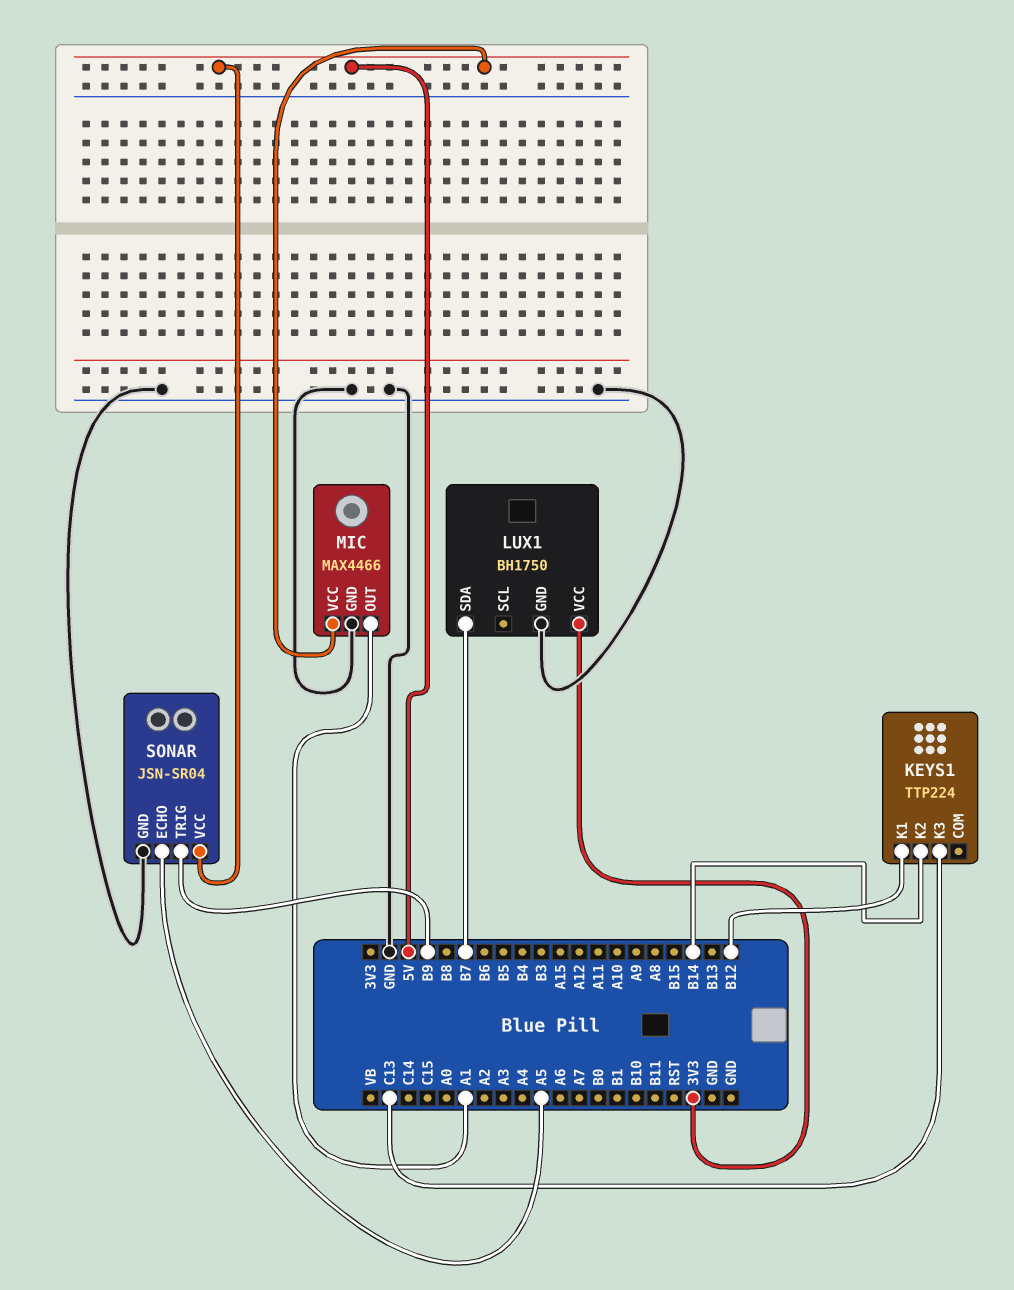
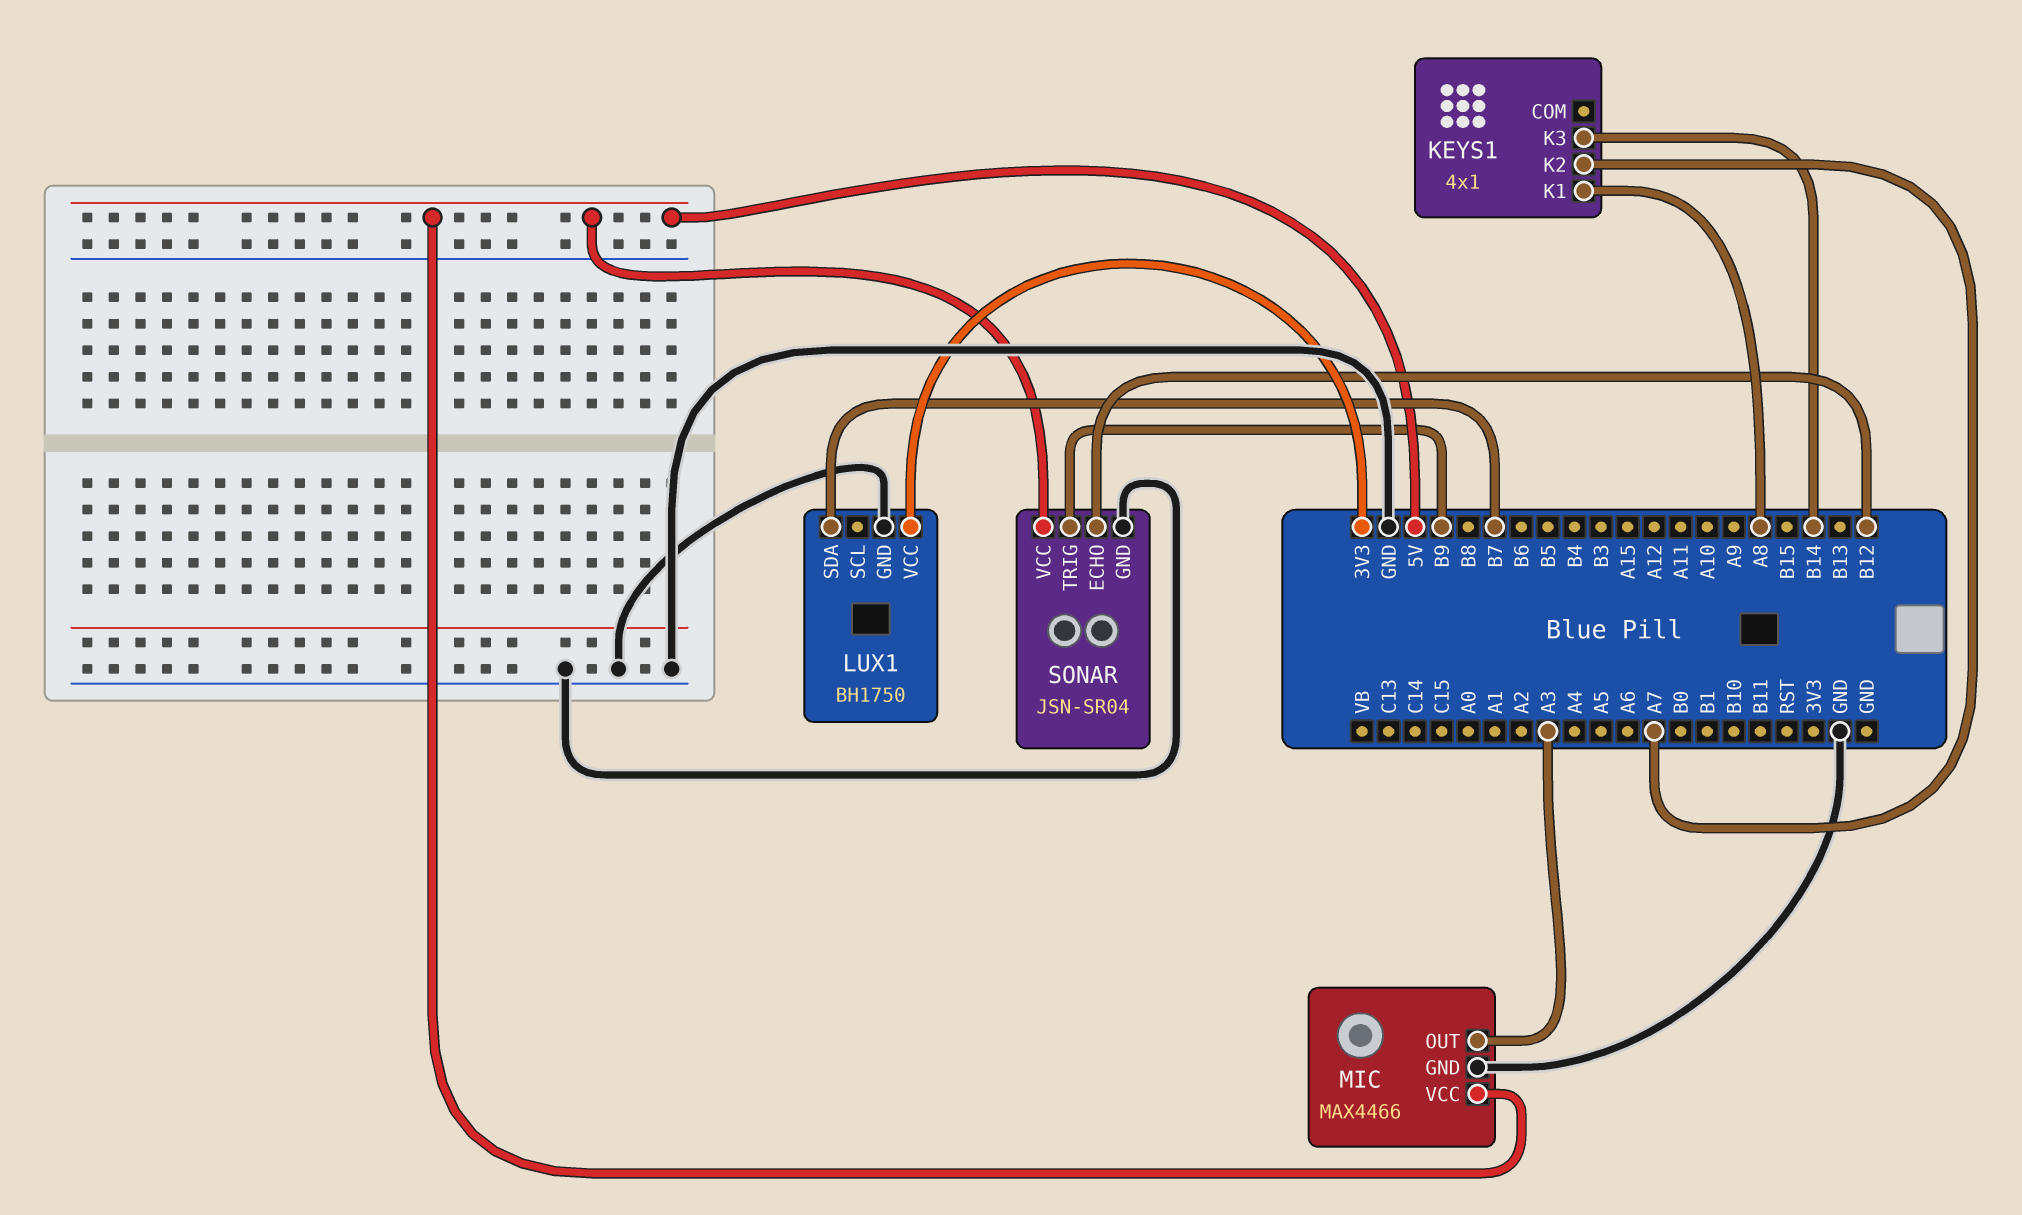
KEYS1: TTP224 -> 4x1
KEYS1 pin K1: B12 -> A8
KEYS1 pin K2: B14 -> A7
KEYS1 pin K3: C13 -> B14
MIC pin OUT: A1 -> A3
SONAR pin ECHO: A5 -> B12

